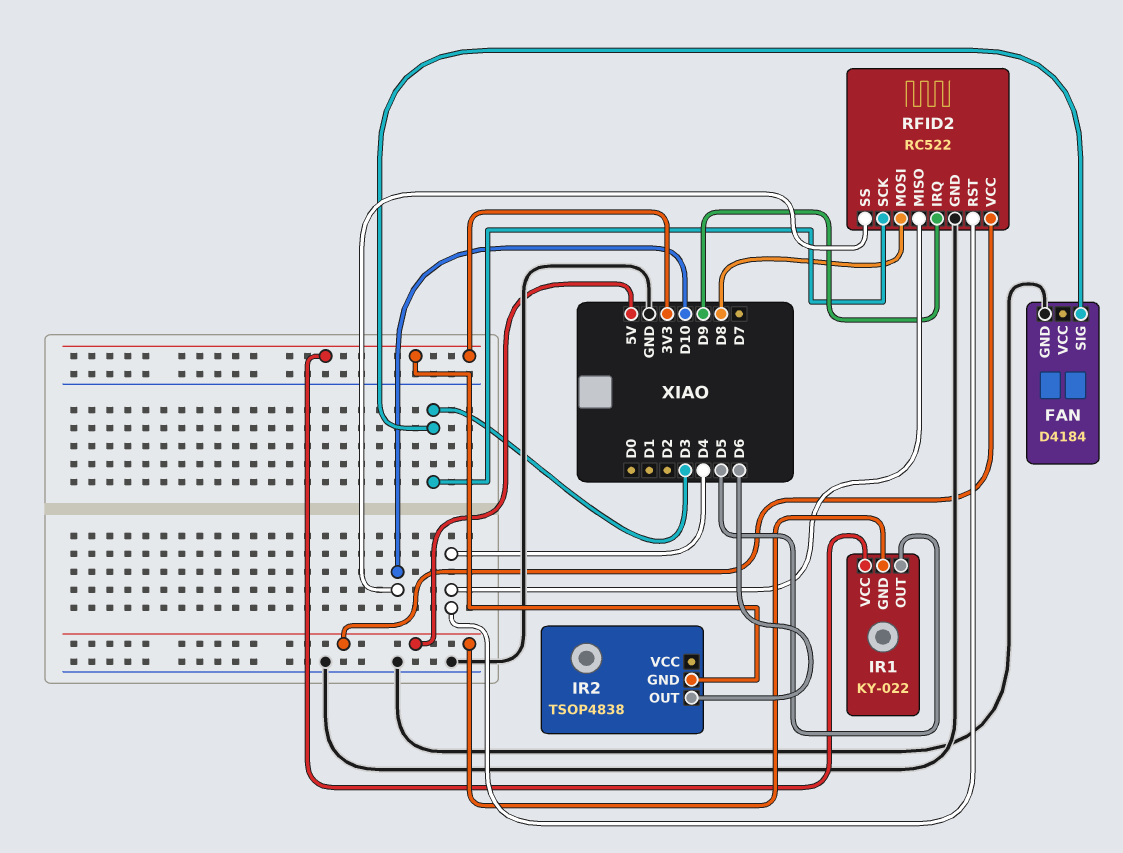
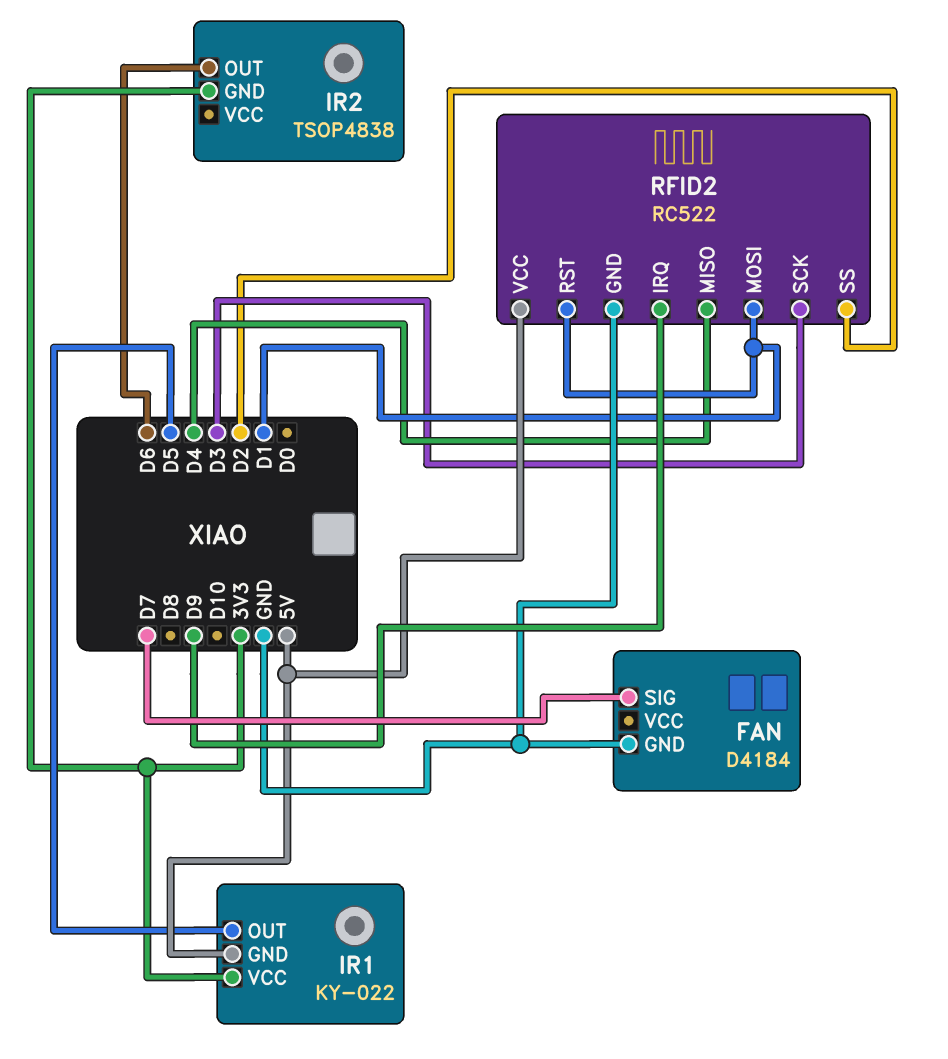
FAN pin SIG: D3 -> D7
RFID2 pin MOSI: D8 -> D1
RFID2 pin RST: D4 -> D1
RFID2 pin SS: D10 -> D2

